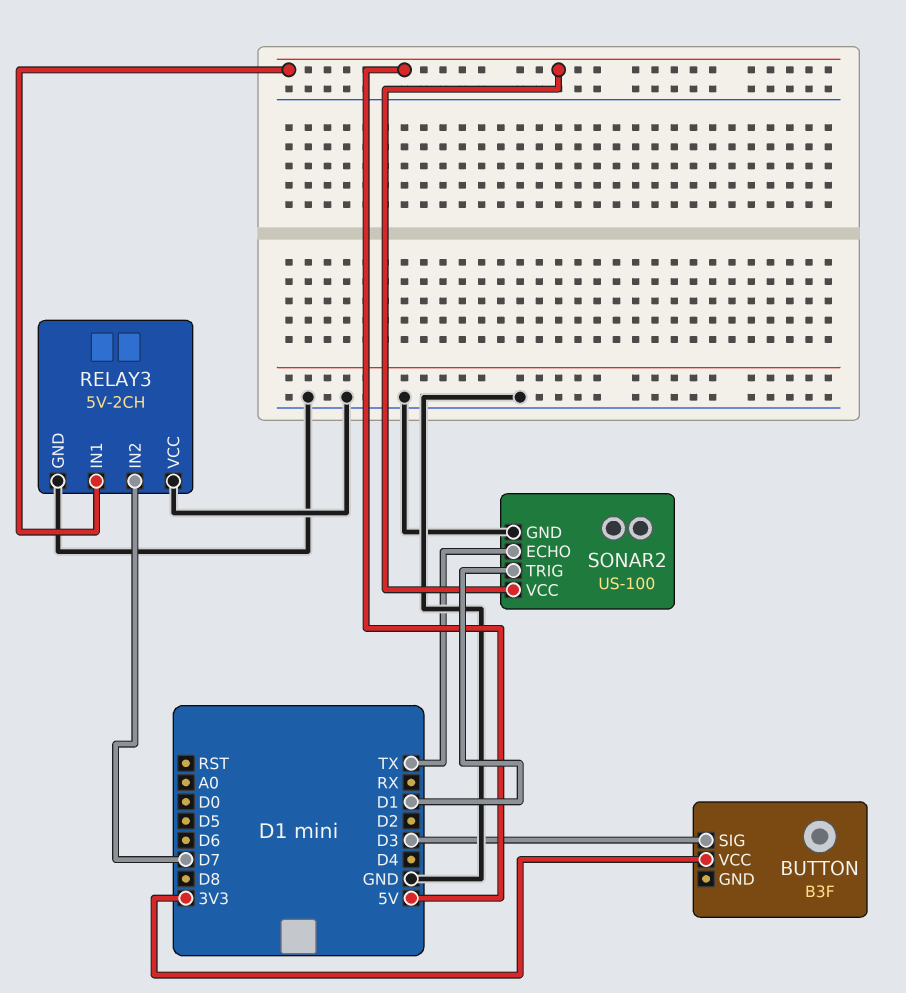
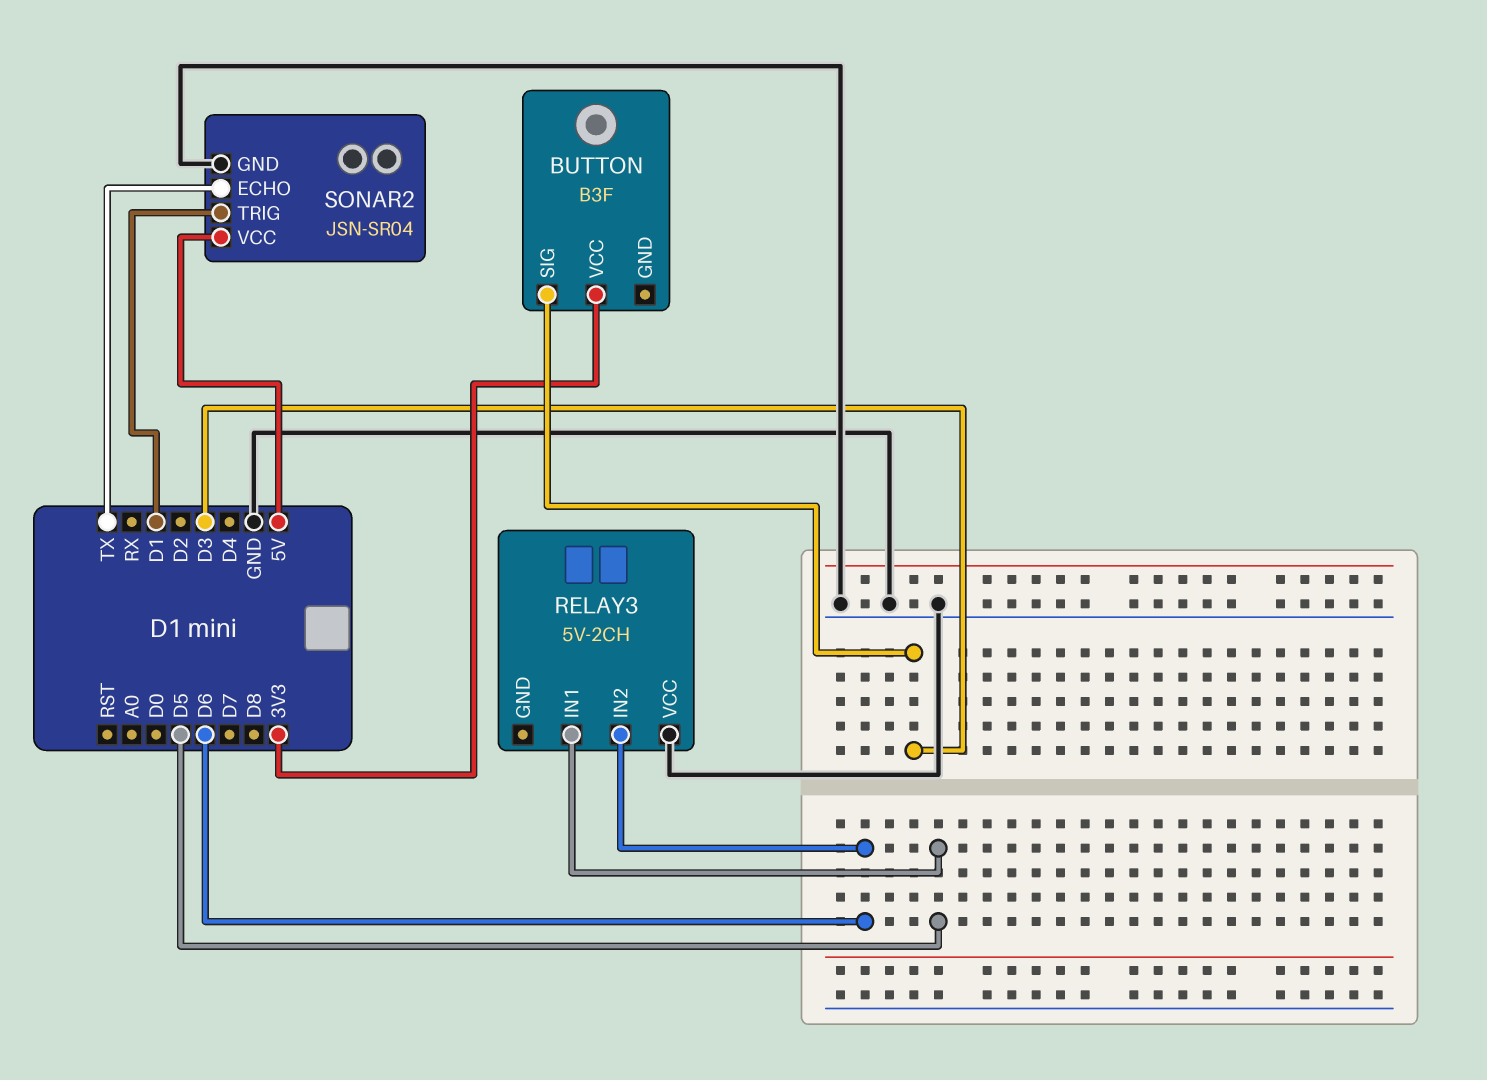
RELAY3 pin GND: GND -> none
RELAY3 pin IN1: 5V -> D5
RELAY3 pin IN2: D7 -> D6
SONAR2: US-100 -> JSN-SR04

